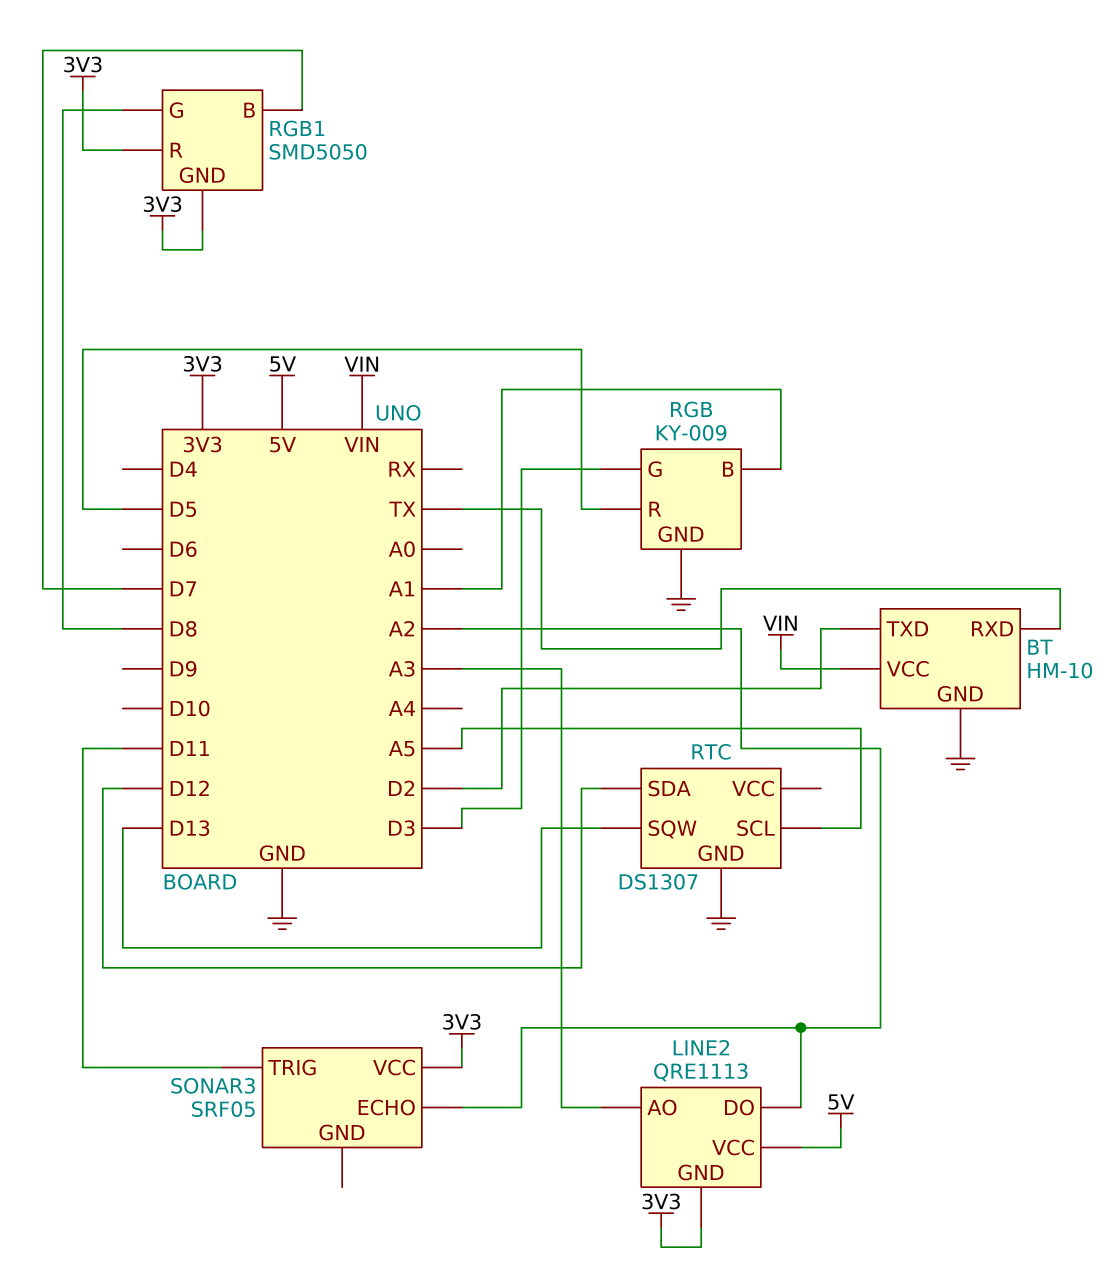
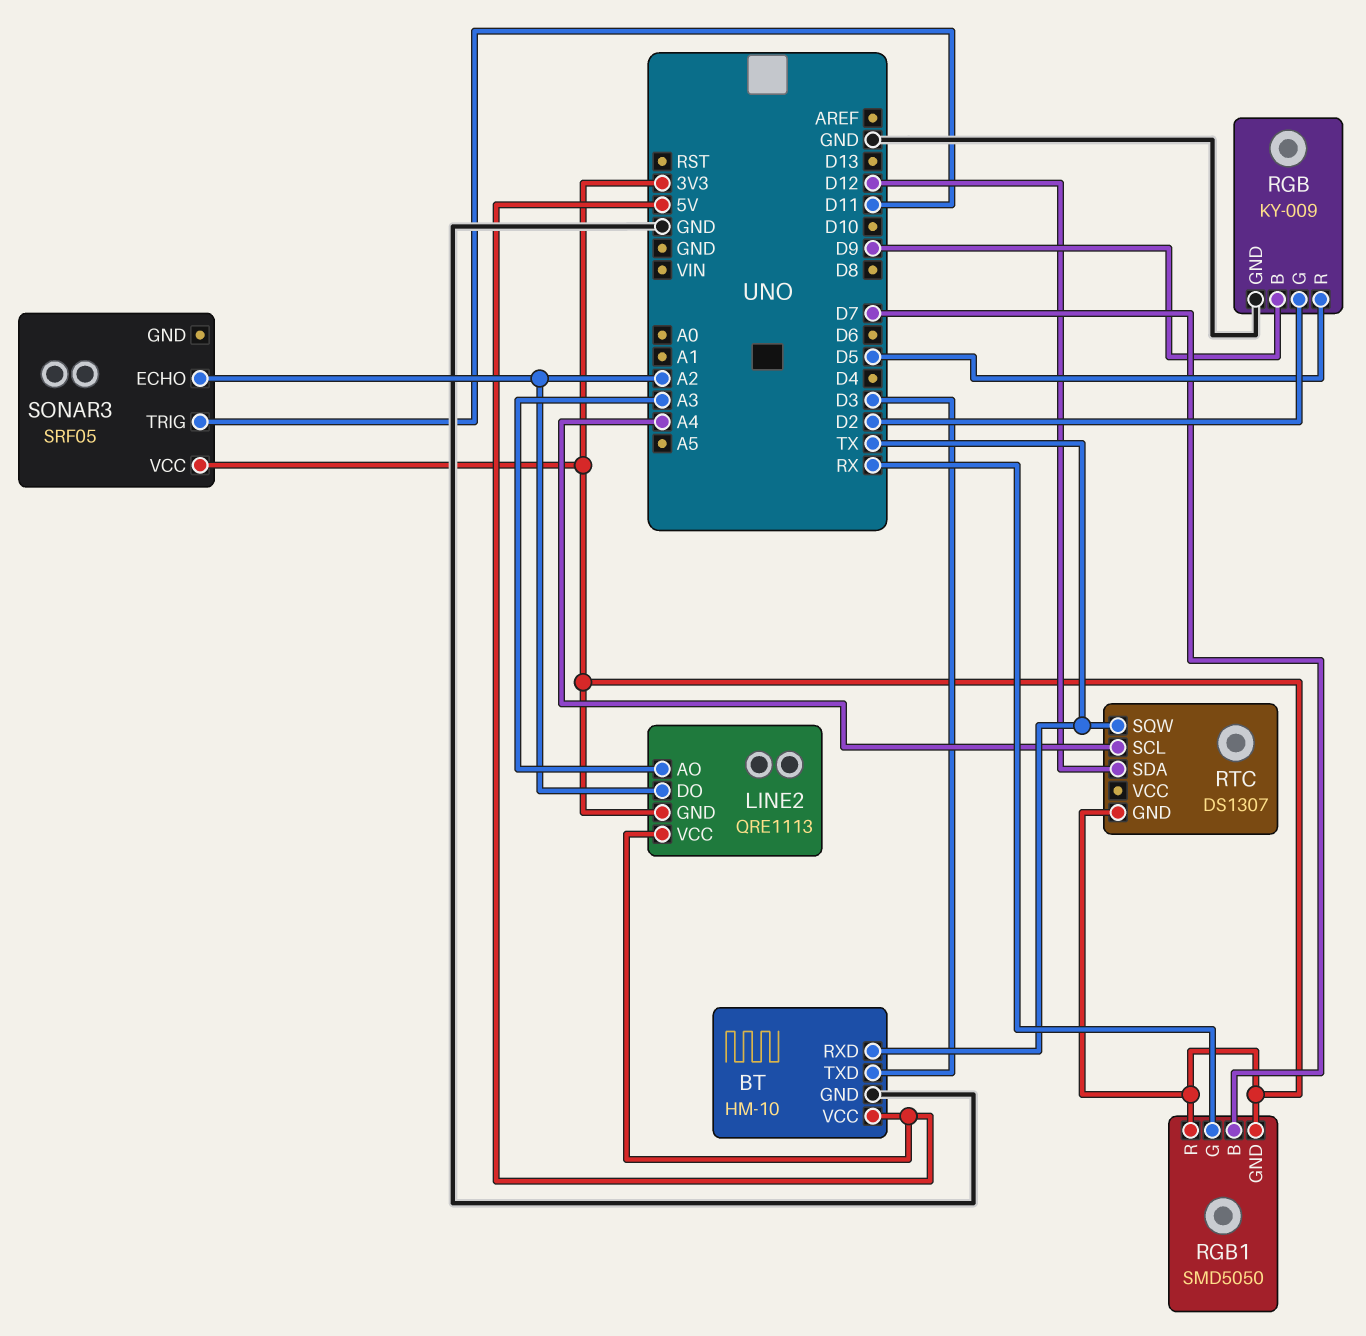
BT pin TXD: D2 -> D3
BT pin VCC: VIN -> 5V
RGB pin B: A1 -> D9
RGB pin G: D3 -> D2
RGB1 pin G: D8 -> RX
RTC pin GND: GND -> 3V3
RTC pin SCL: A5 -> A4
RTC pin SQW: D13 -> TX

